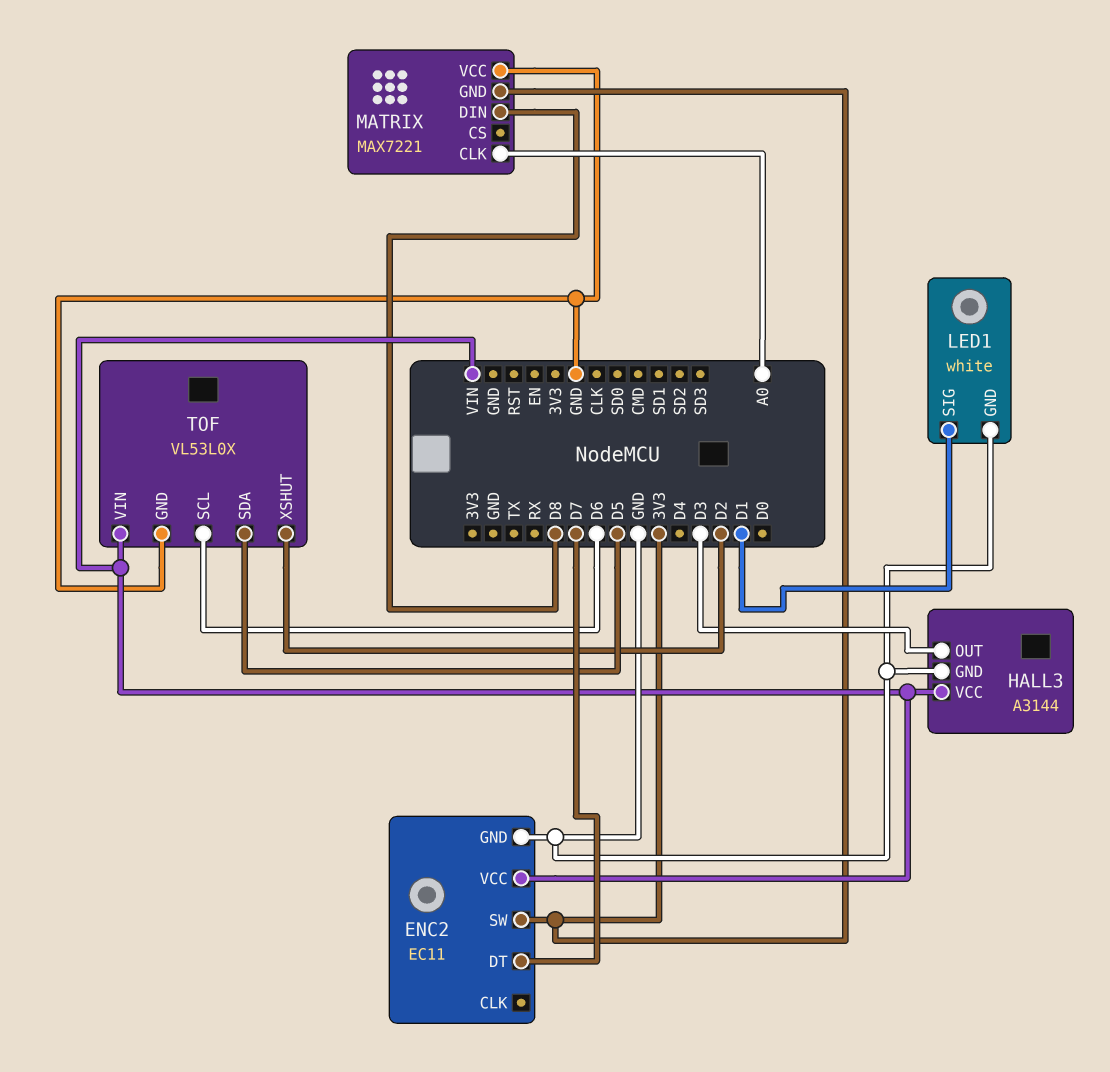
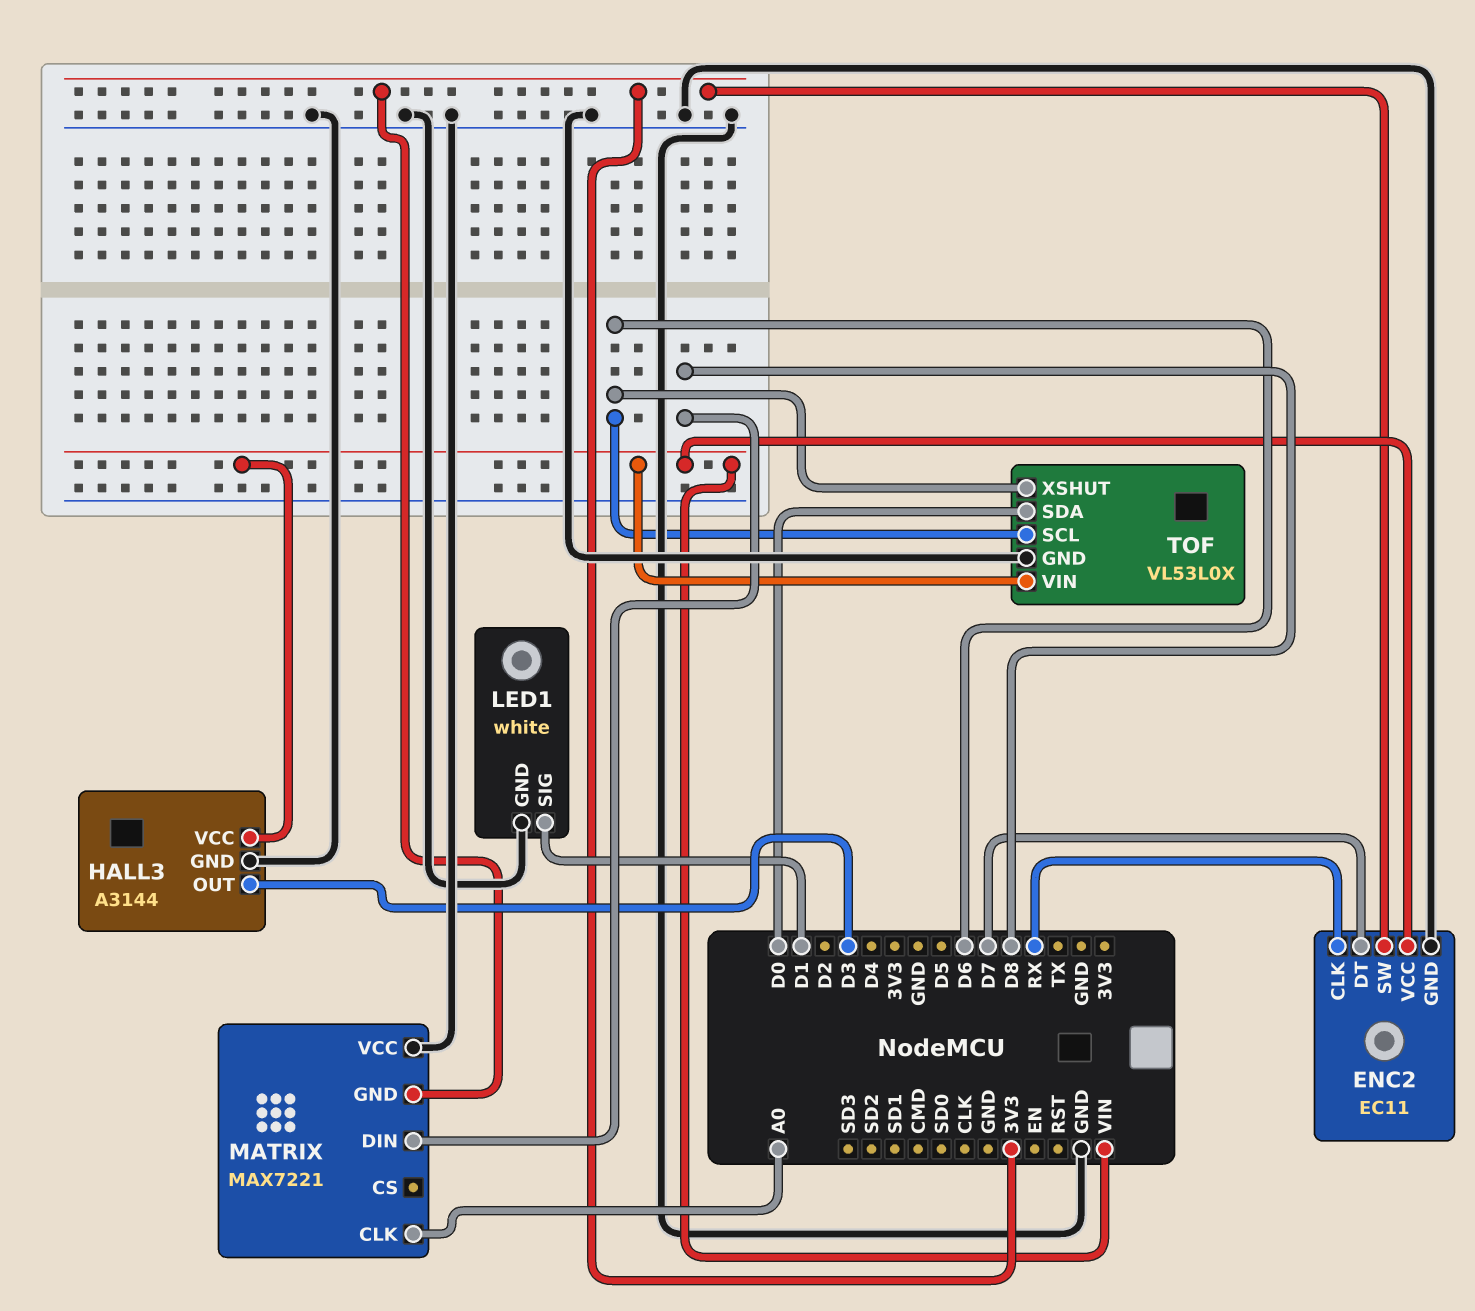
ENC2 pin CLK: none -> RX
TOF pin SDA: D5 -> D0
TOF pin XSHUT: D2 -> D6

